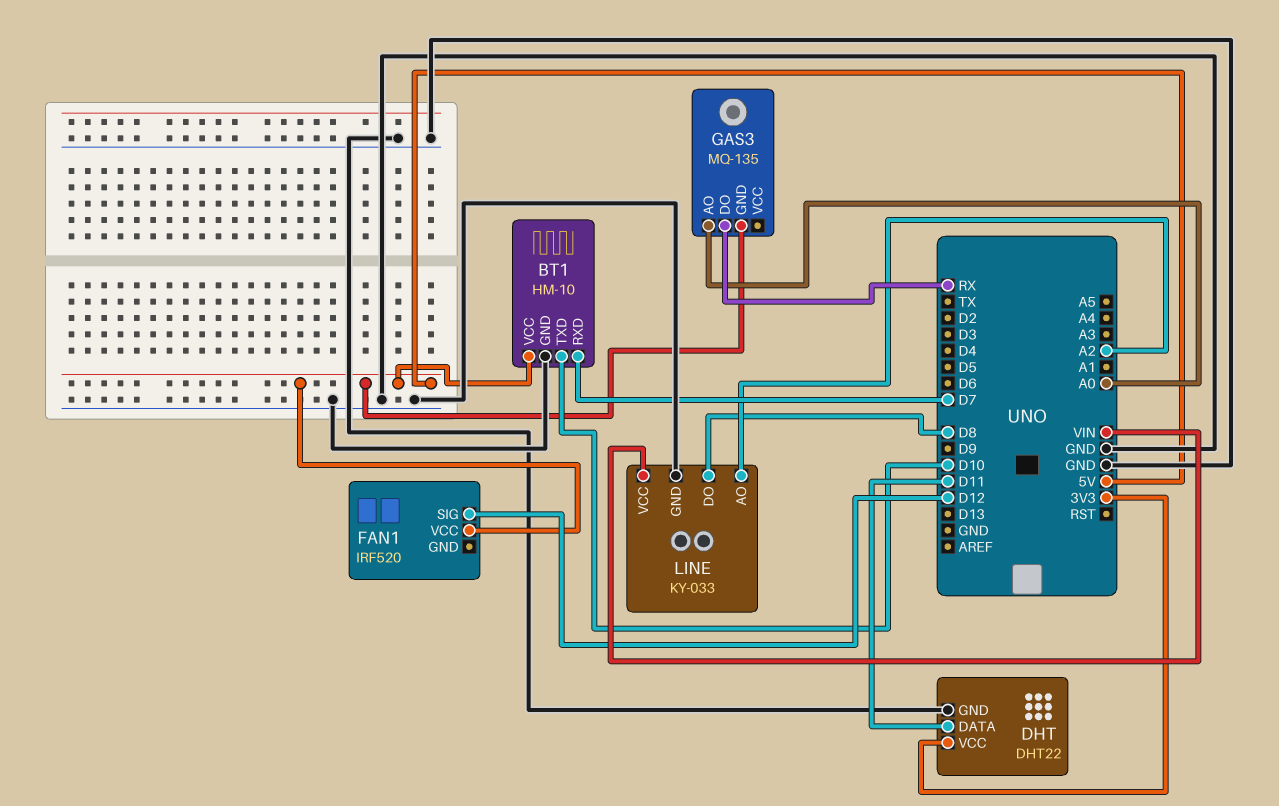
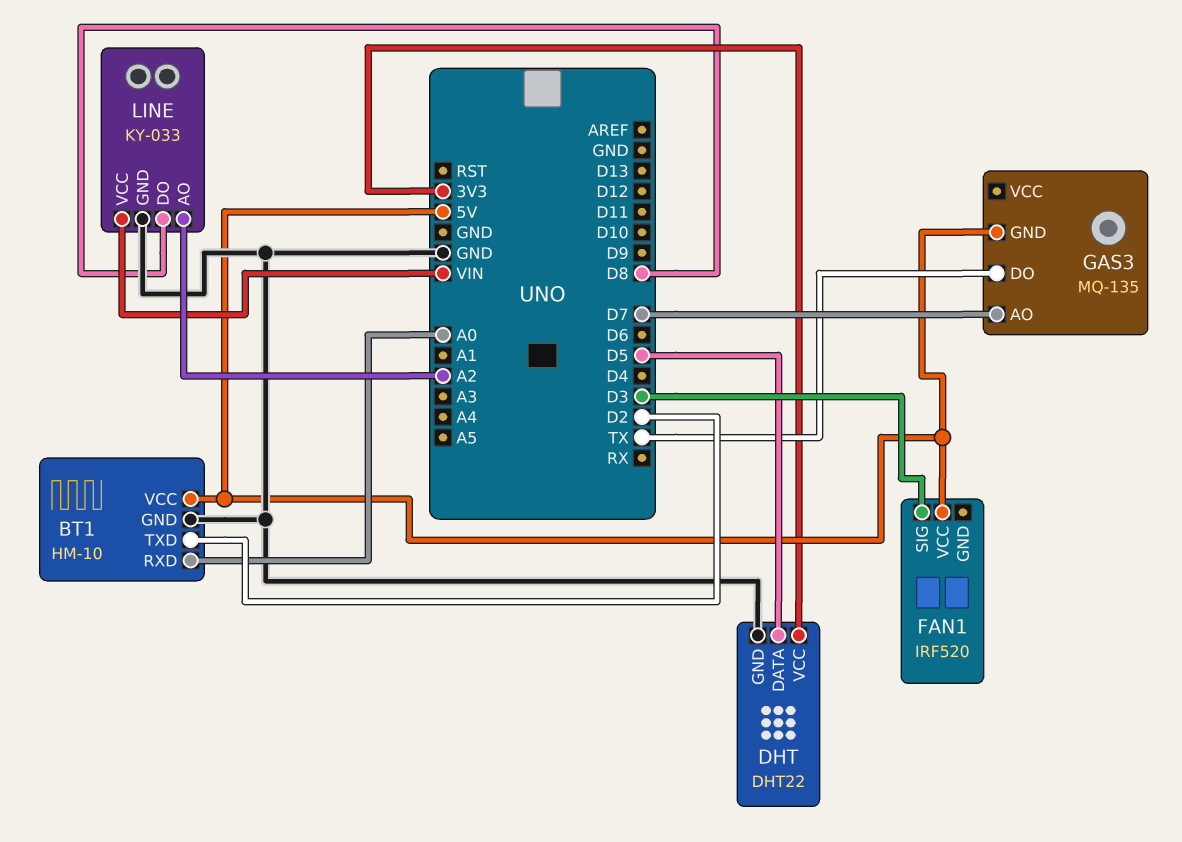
BT1 pin RXD: D7 -> A0
BT1 pin TXD: D10 -> D2
DHT pin DATA: D11 -> D5
FAN1 pin SIG: D12 -> D3
GAS3 pin AO: A0 -> D7
GAS3 pin DO: RX -> TX

